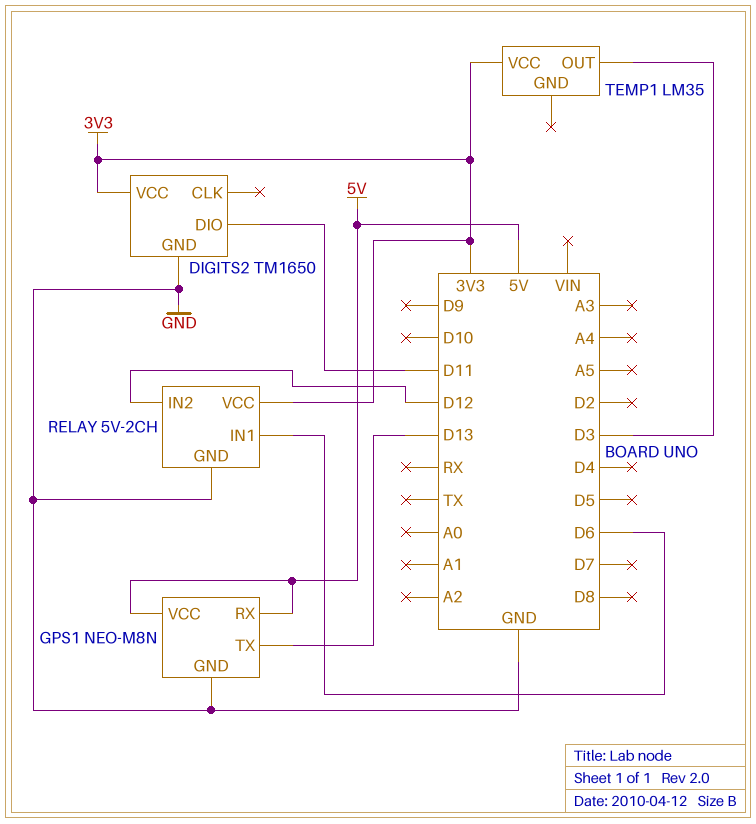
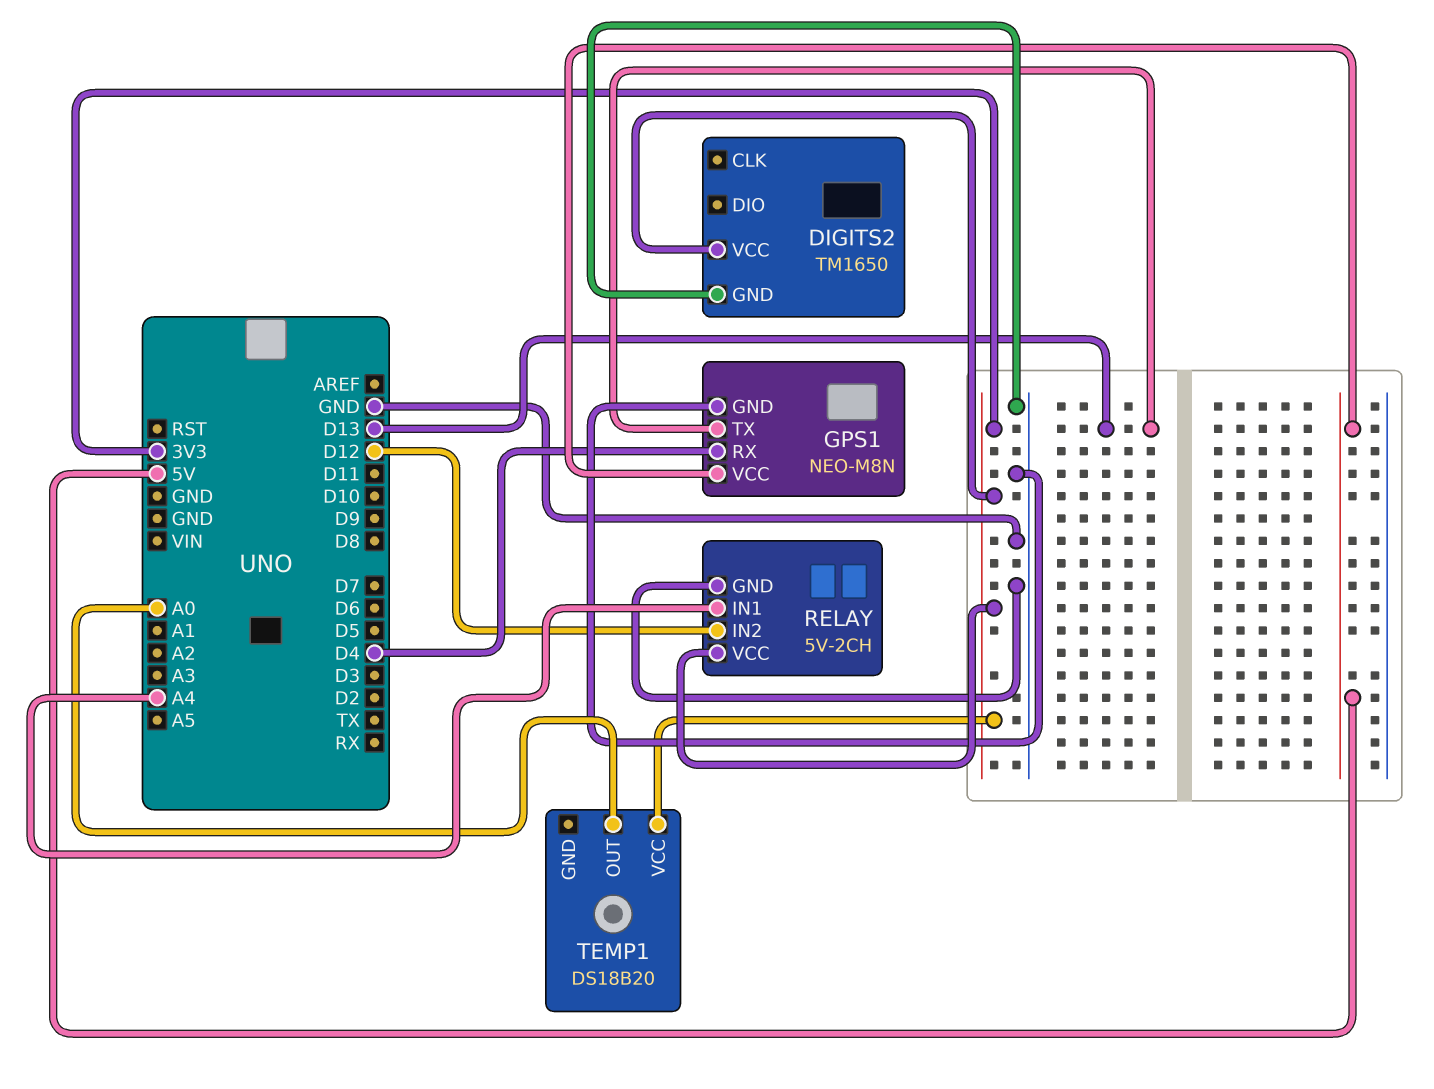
DIGITS2 pin DIO: D11 -> none
GPS1 pin RX: 5V -> D4
RELAY pin IN1: D6 -> A4
TEMP1: LM35 -> DS18B20
TEMP1 pin OUT: D3 -> A0

